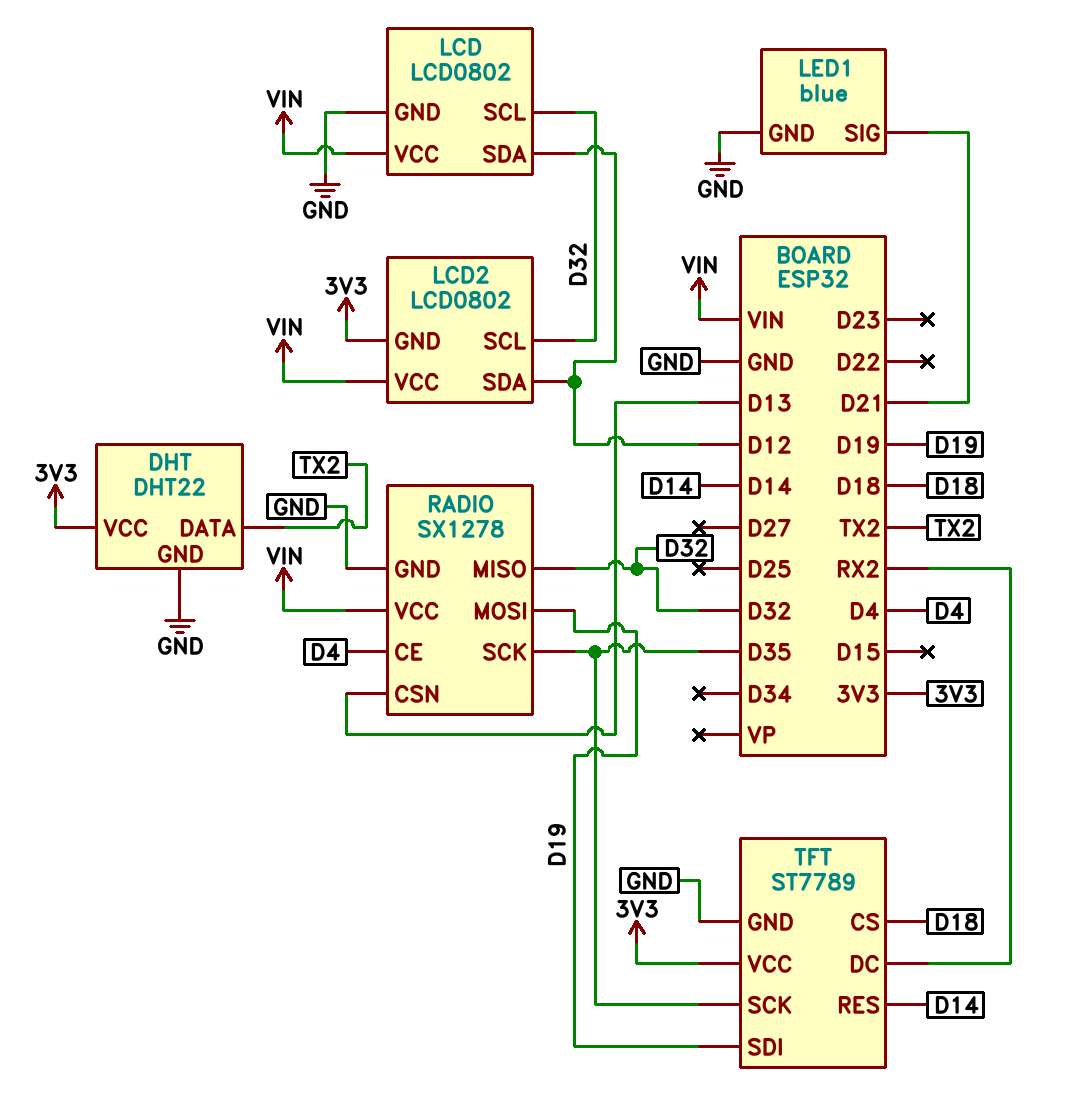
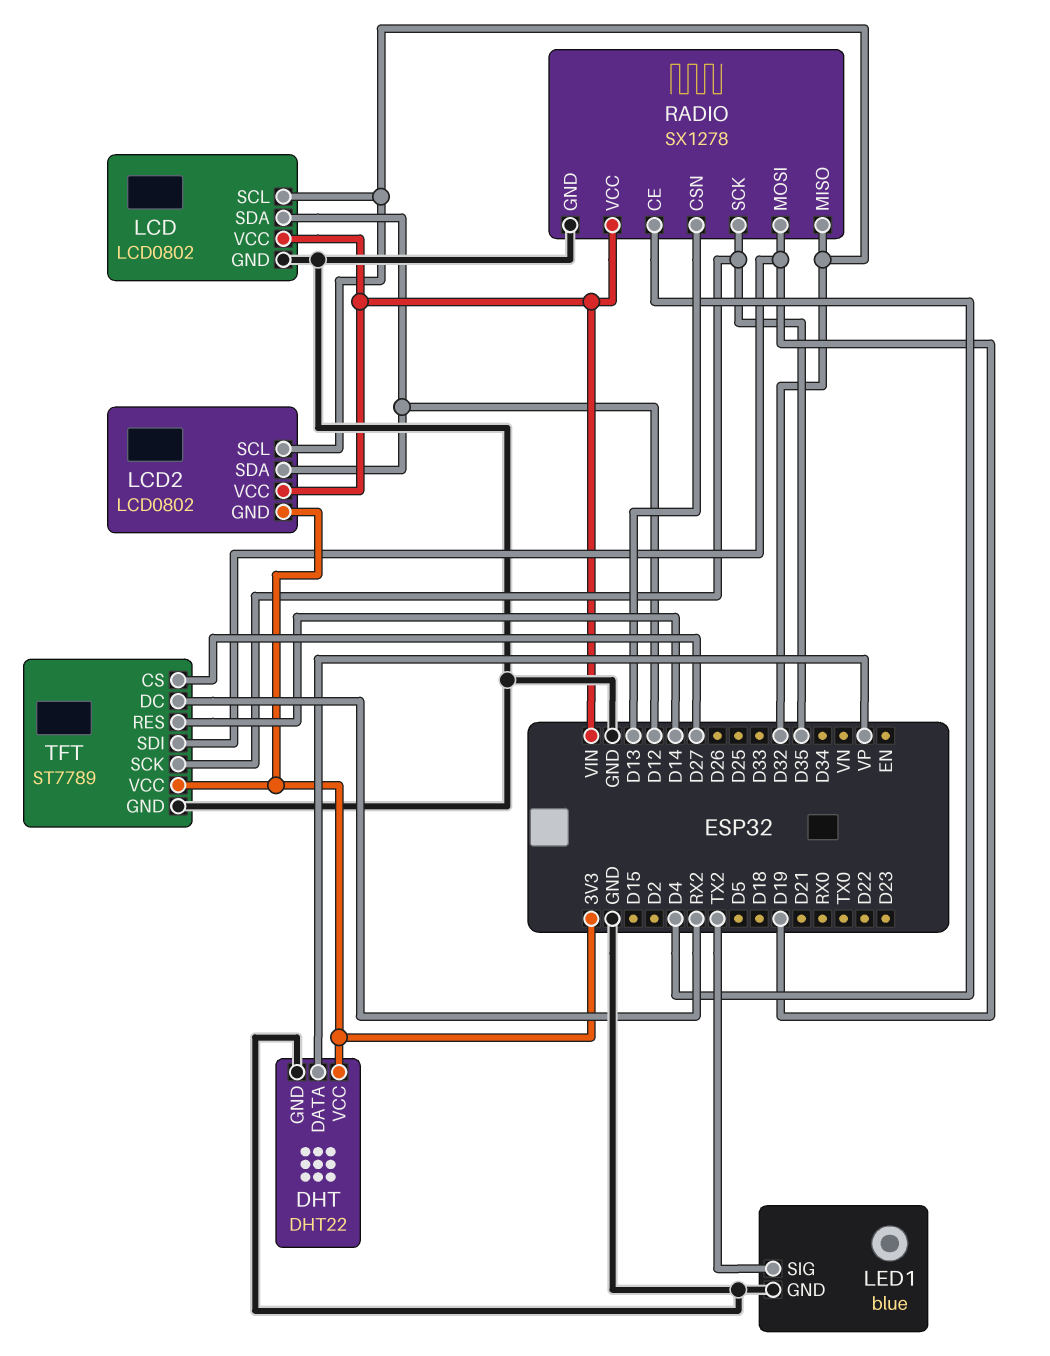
DHT pin DATA: TX2 -> VP
LED1 pin SIG: D21 -> TX2
TFT pin CS: D18 -> D27

